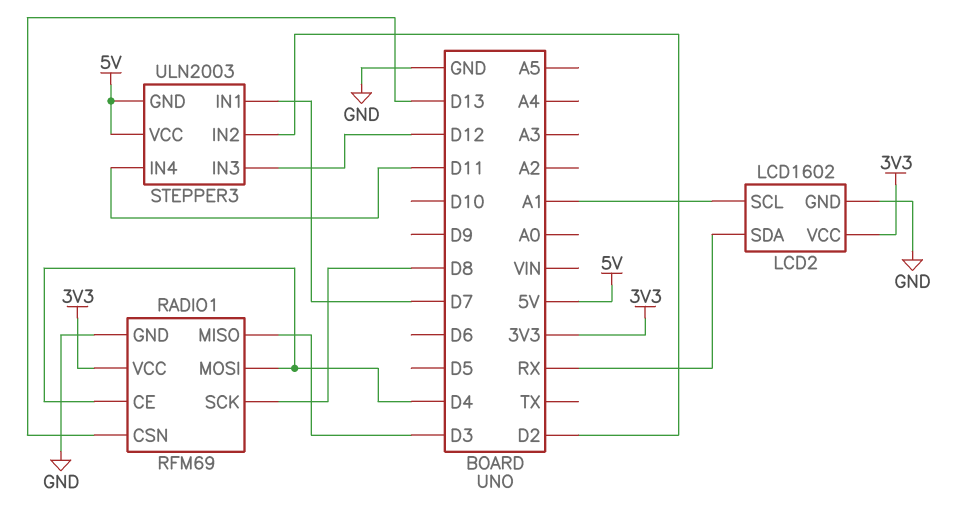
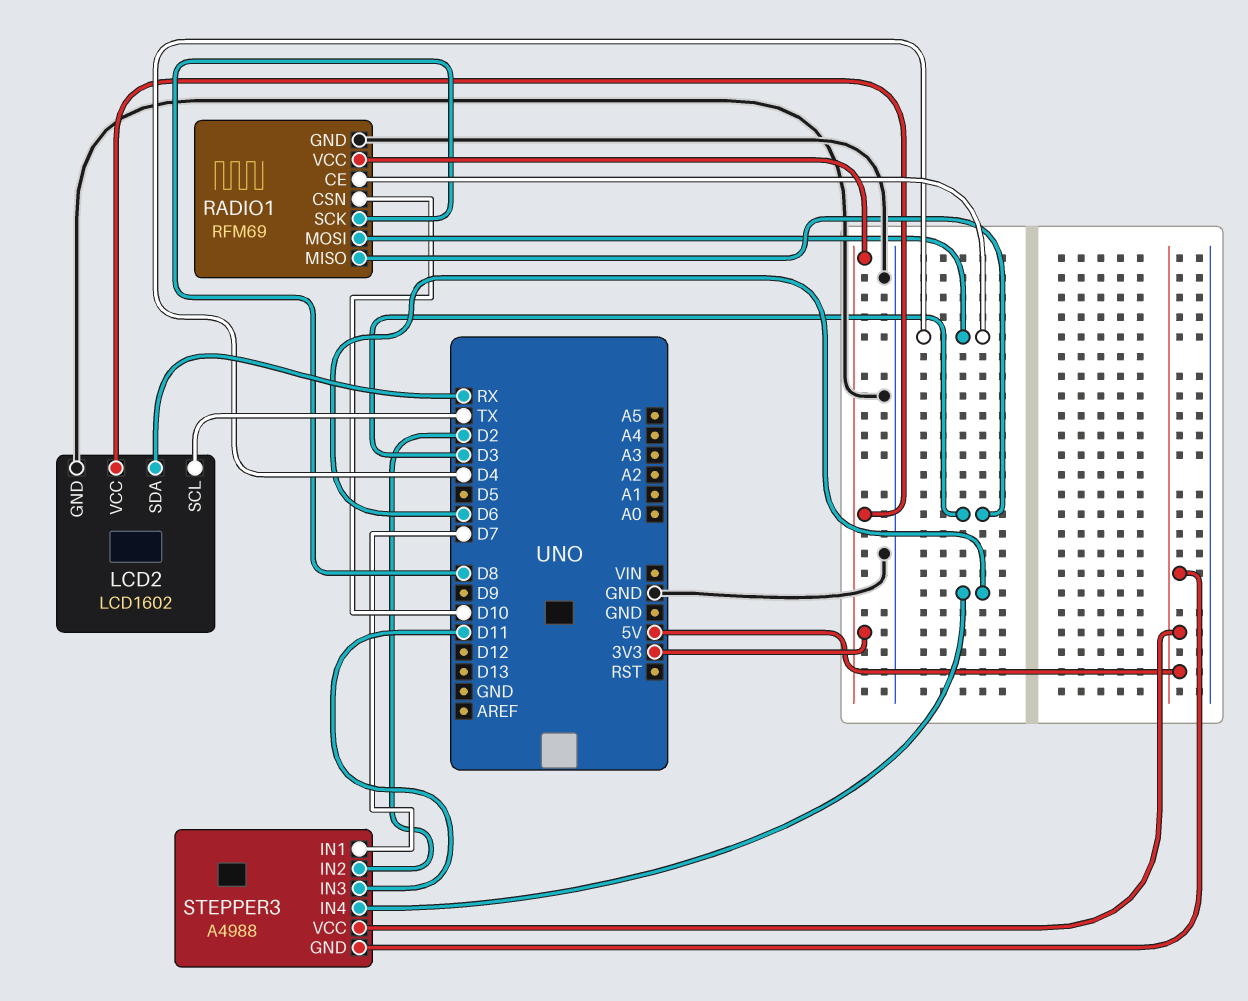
LCD2 pin SCL: A1 -> TX
RADIO1 pin CSN: D13 -> D10
STEPPER3: ULN2003 -> A4988
STEPPER3 pin IN3: D12 -> D11
STEPPER3 pin IN4: D11 -> D6

